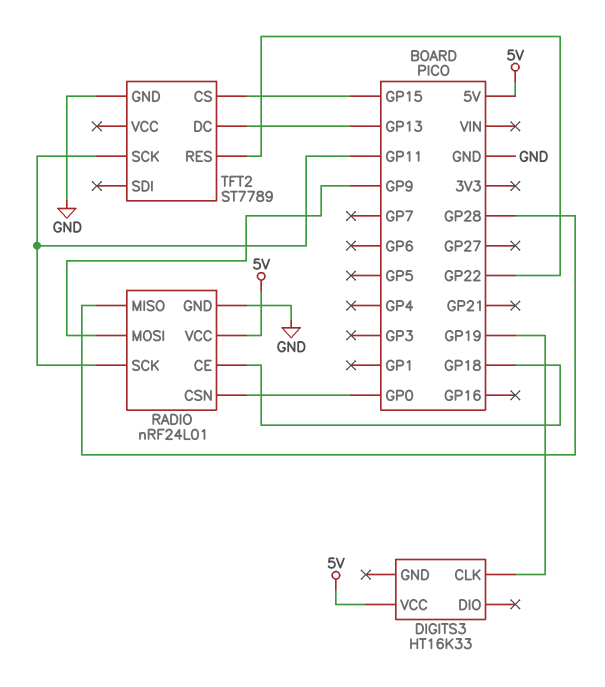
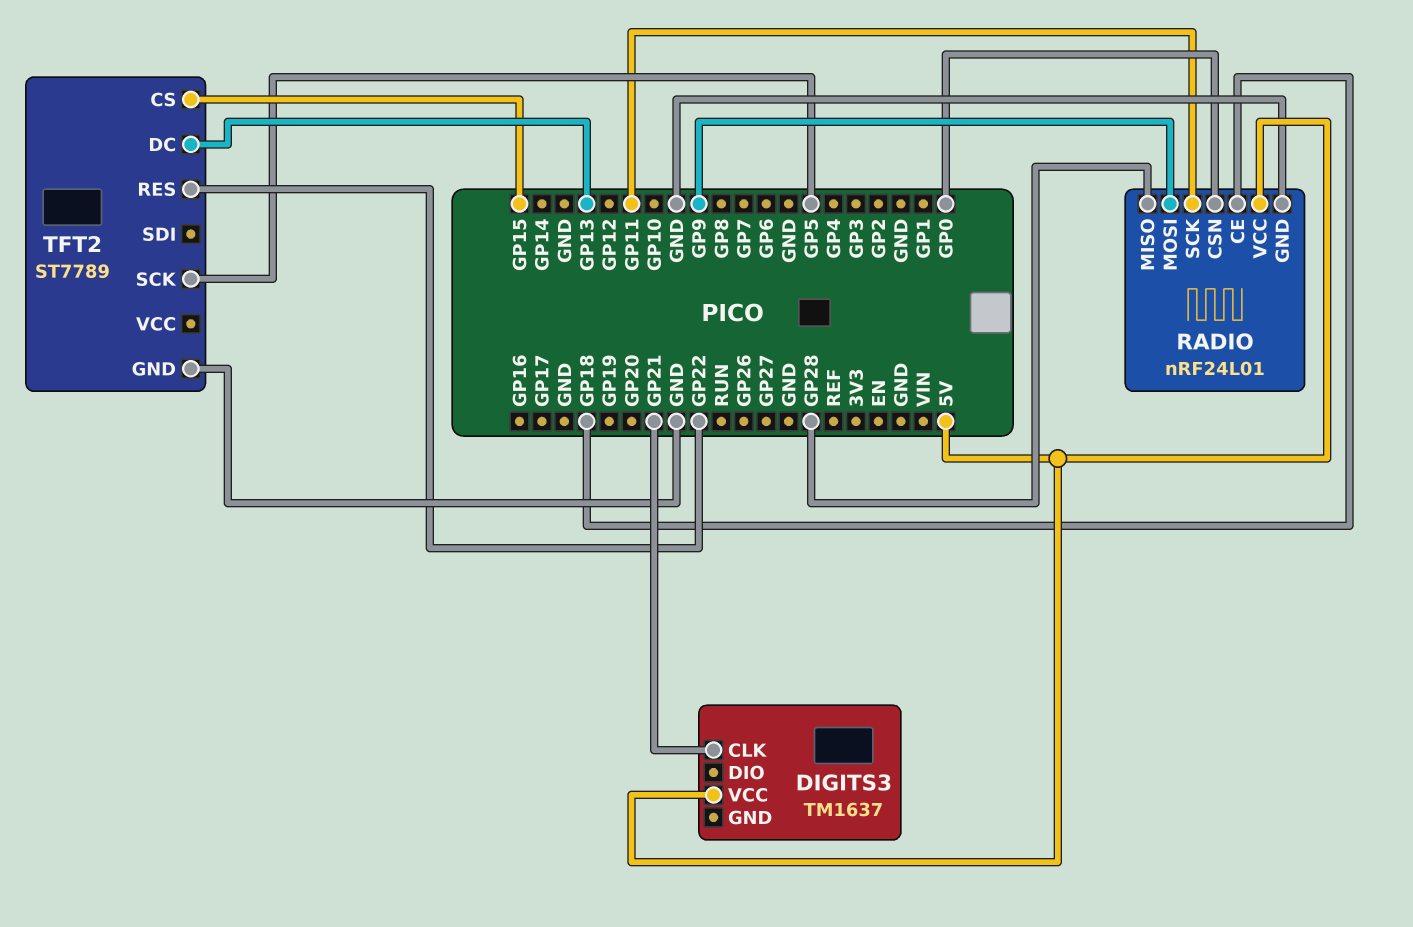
DIGITS3: HT16K33 -> TM1637
DIGITS3 pin CLK: GP19 -> GP21
TFT2 pin SCK: GP11 -> GP5

